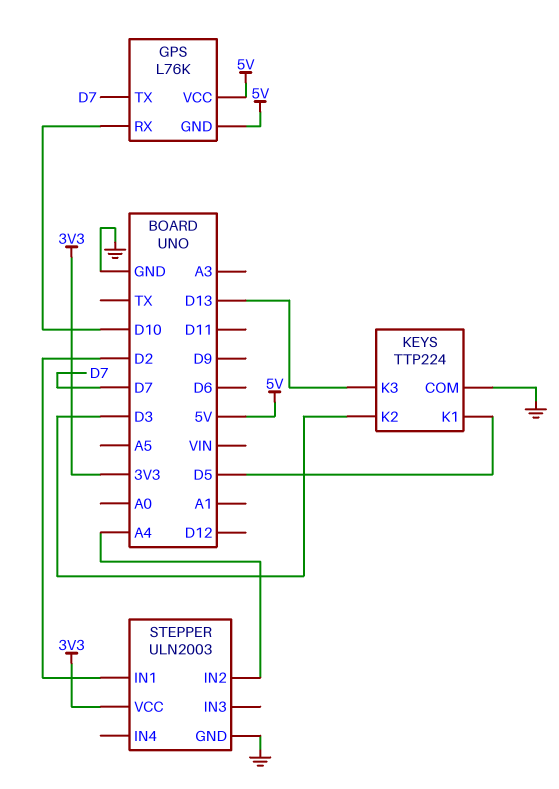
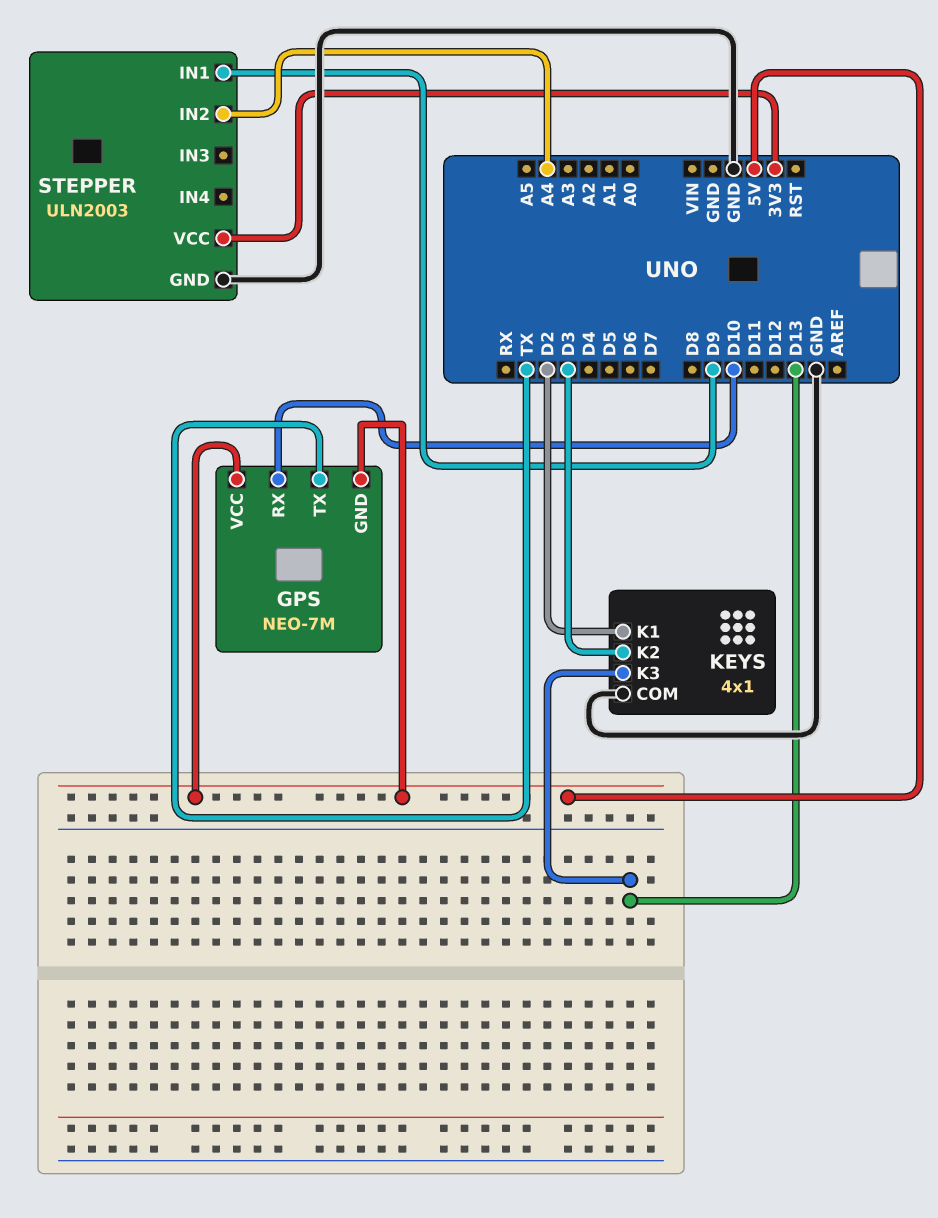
GPS: L76K -> NEO-7M
GPS pin TX: D7 -> TX
KEYS: TTP224 -> 4x1
KEYS pin K1: D5 -> D2
STEPPER pin IN1: D2 -> D9

